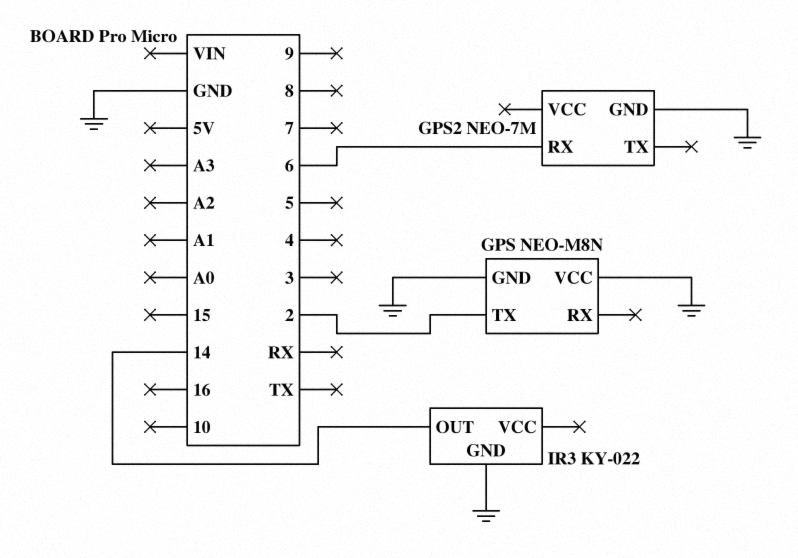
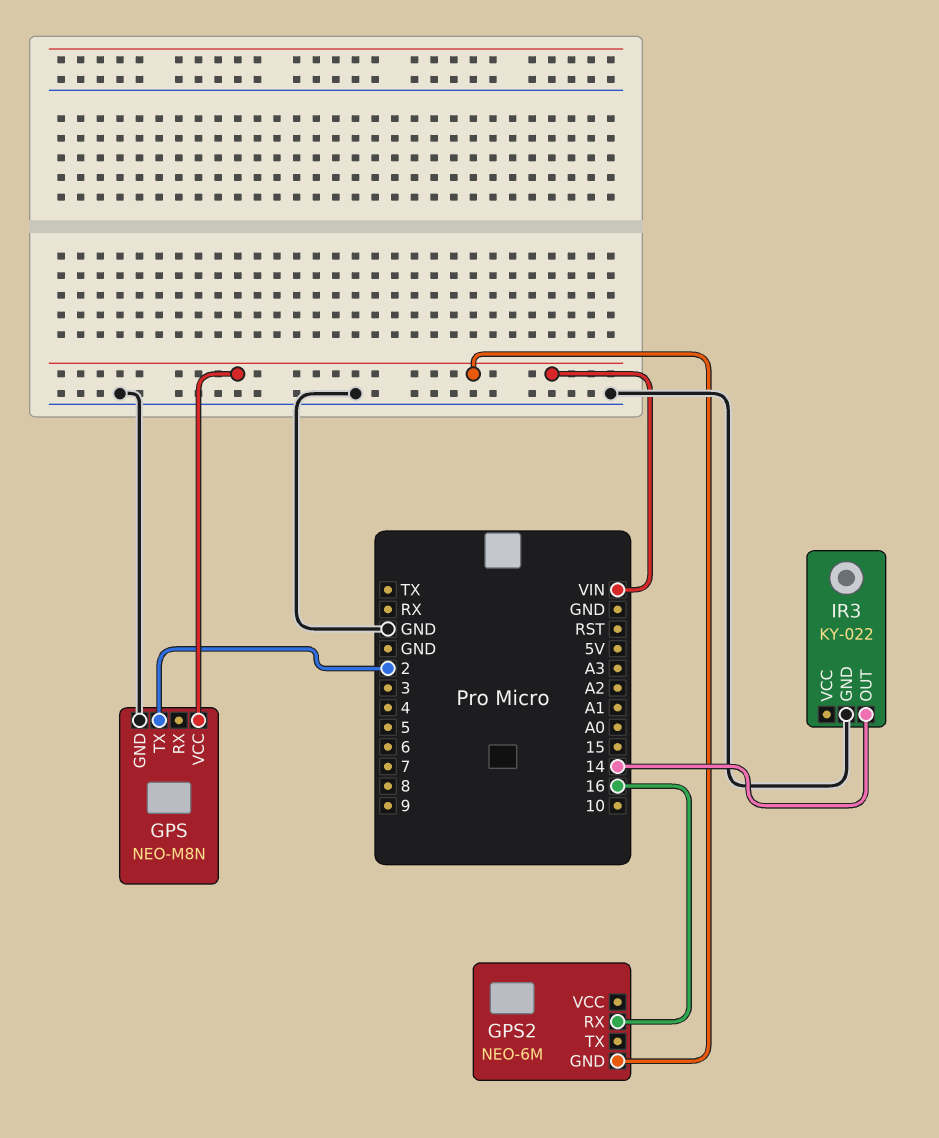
GPS pin VCC: GND -> VIN
GPS2: NEO-7M -> NEO-6M
GPS2 pin GND: GND -> VIN
GPS2 pin RX: 6 -> 16

